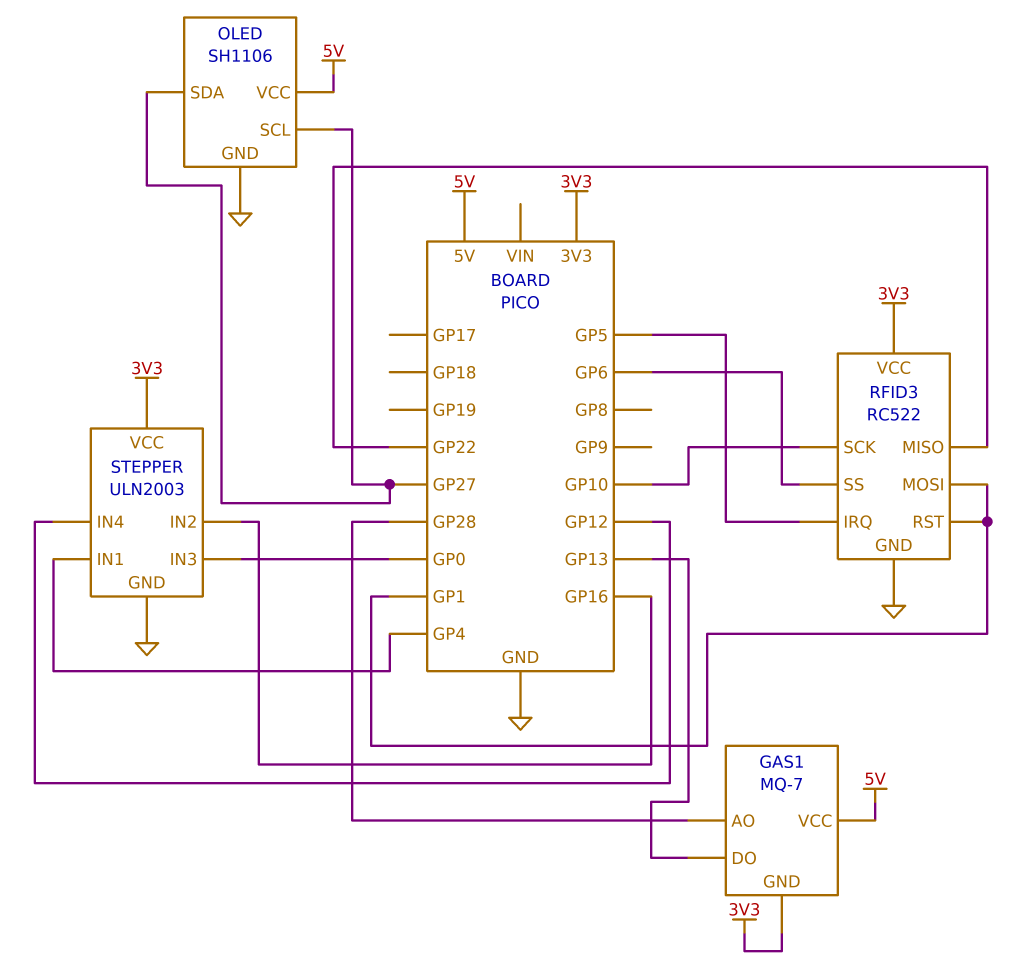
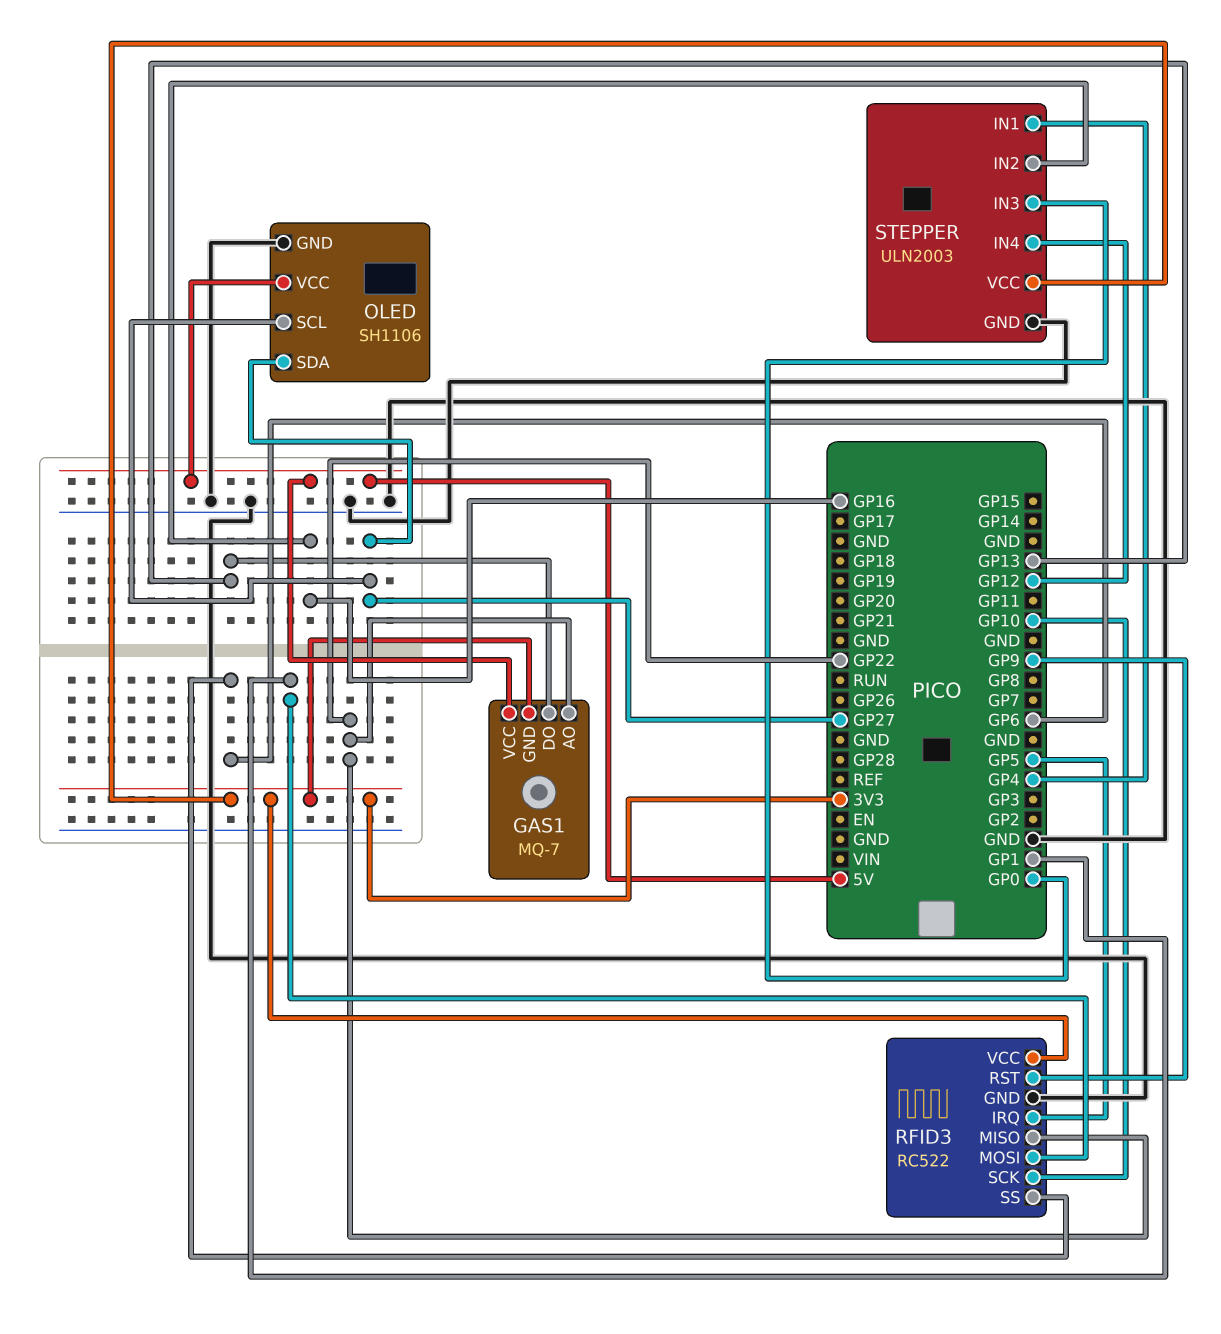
GAS1 pin AO: GP28 -> GP22
RFID3 pin RST: GP1 -> GP9

